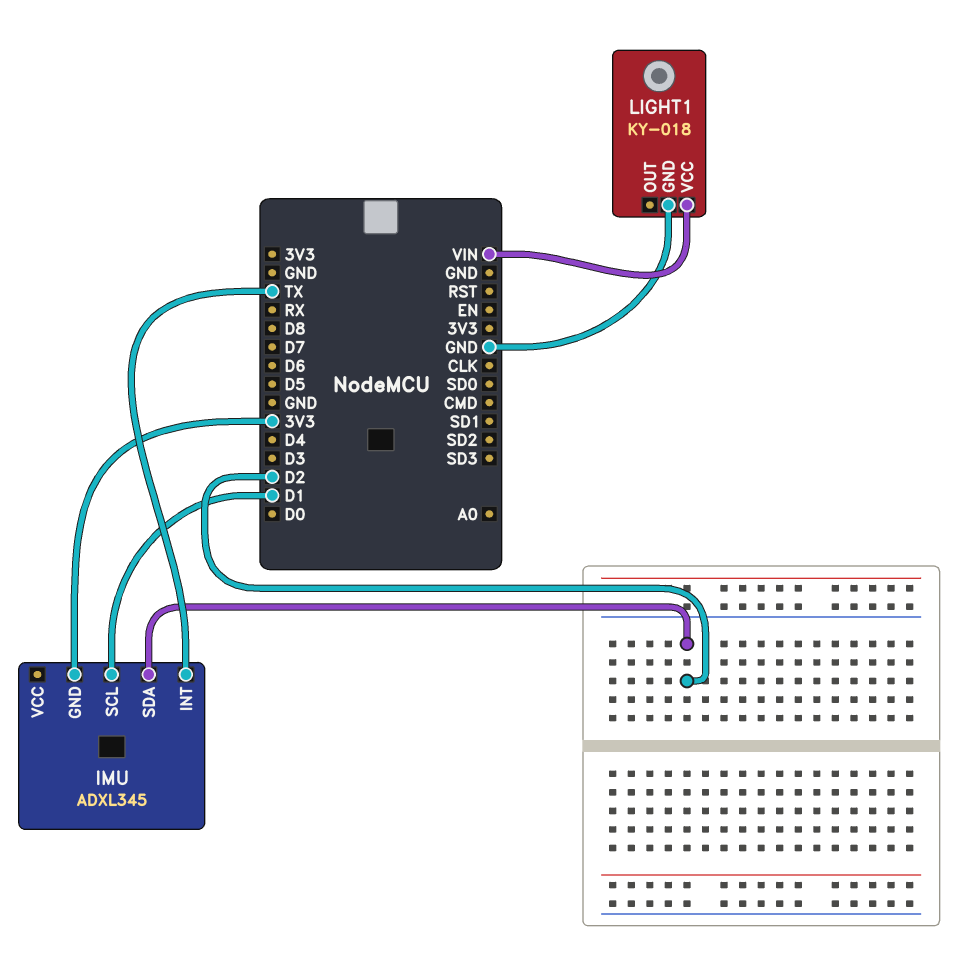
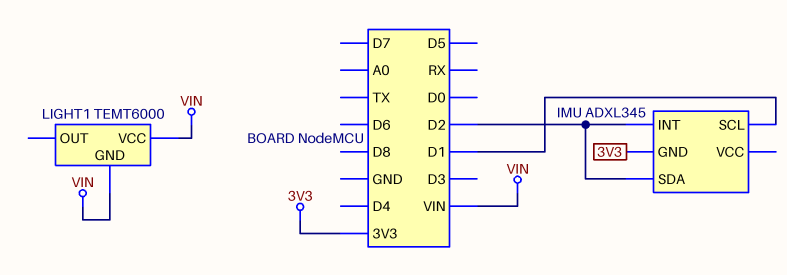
IMU pin INT: TX -> D2
LIGHT1: KY-018 -> TEMT6000
LIGHT1 pin GND: GND -> VIN

